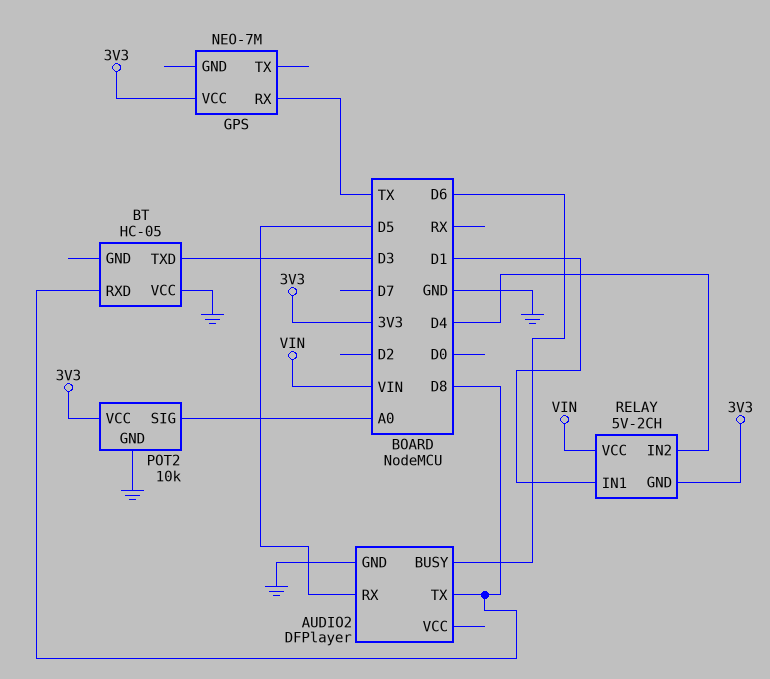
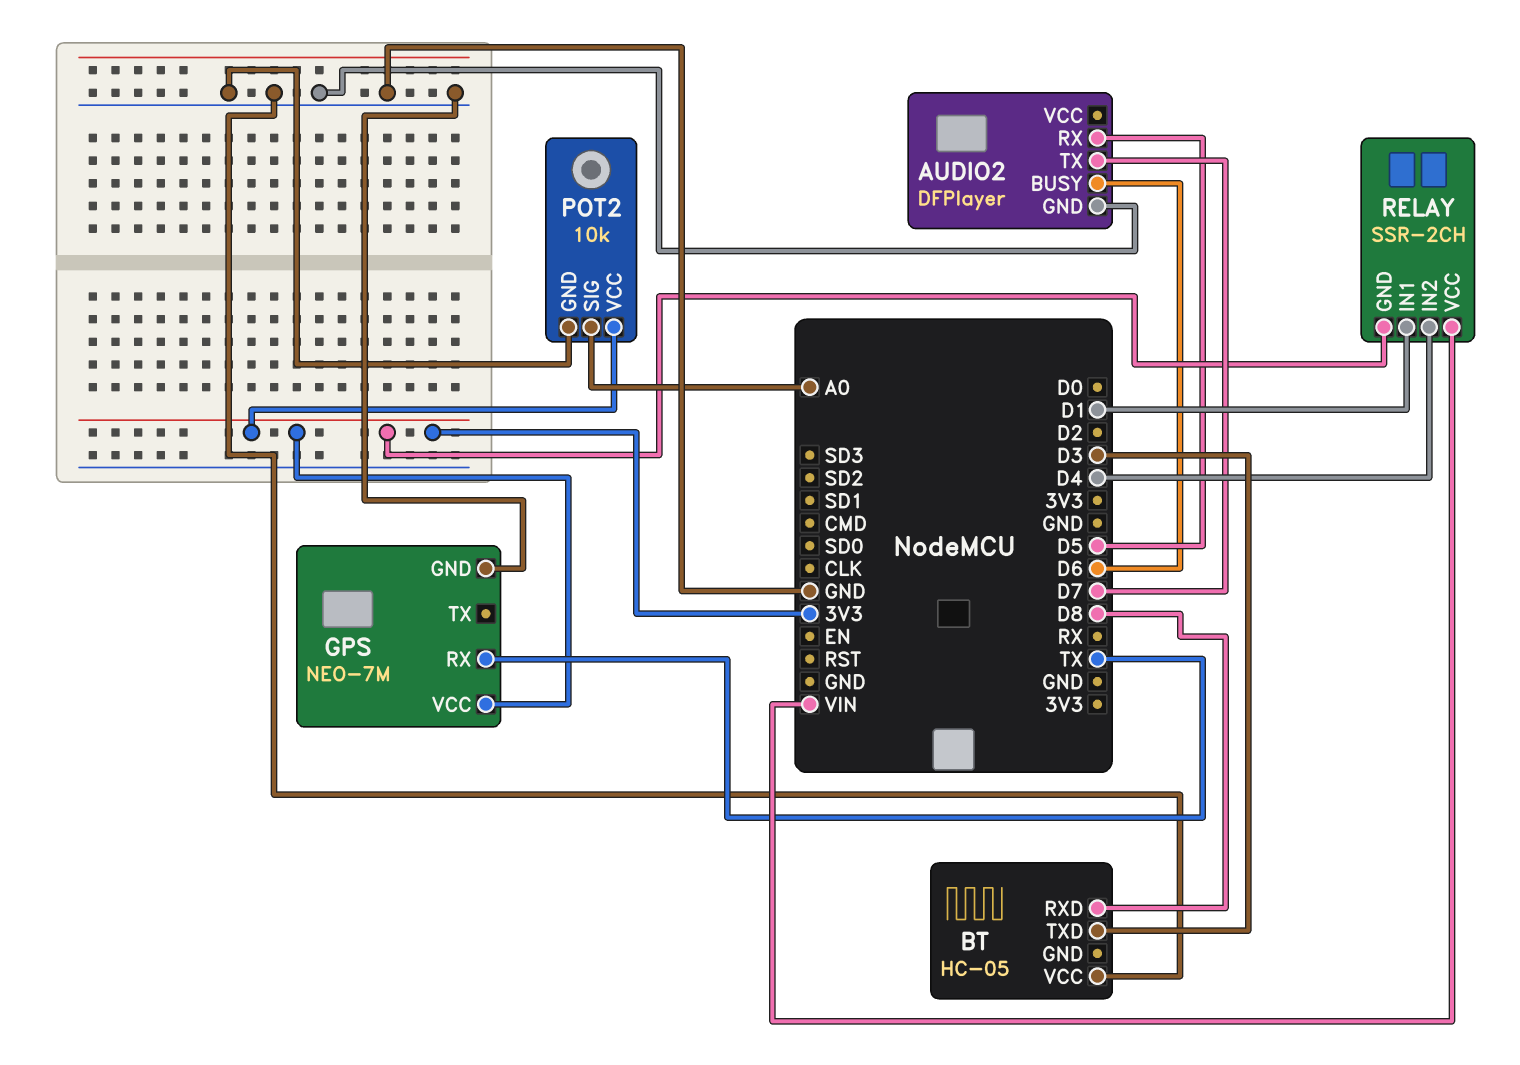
AUDIO2 pin TX: D8 -> D7
GPS pin GND: none -> GND
RELAY: 5V-2CH -> SSR-2CH

